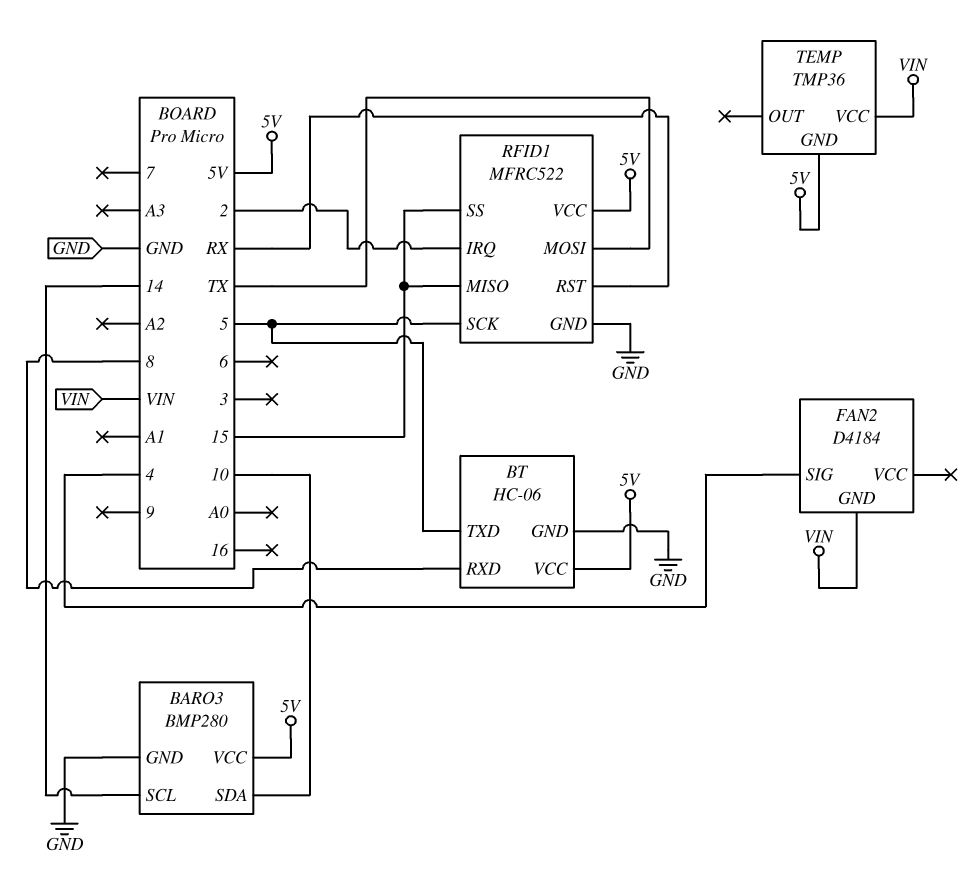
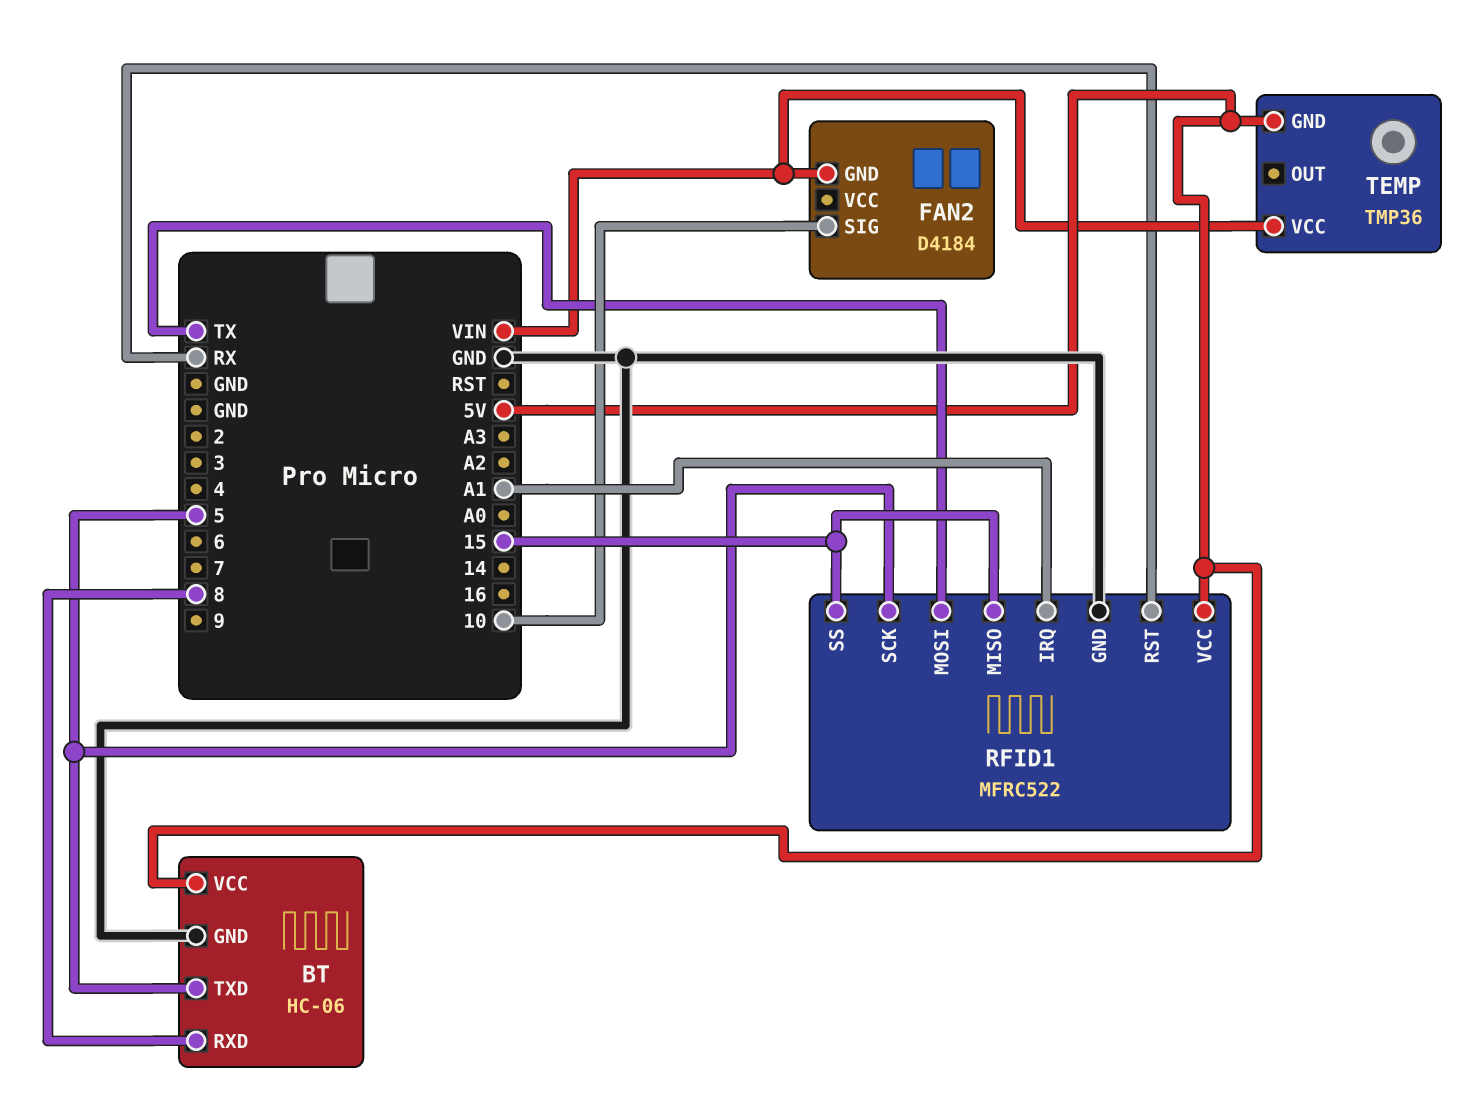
BARO3: BMP280 -> none
BARO3 pin GND: GND -> none
BARO3 pin SCL: 14 -> none
BARO3 pin SDA: 10 -> none
BARO3 pin VCC: 5V -> none
FAN2 pin SIG: 4 -> 10
RFID1 pin IRQ: 2 -> A1

